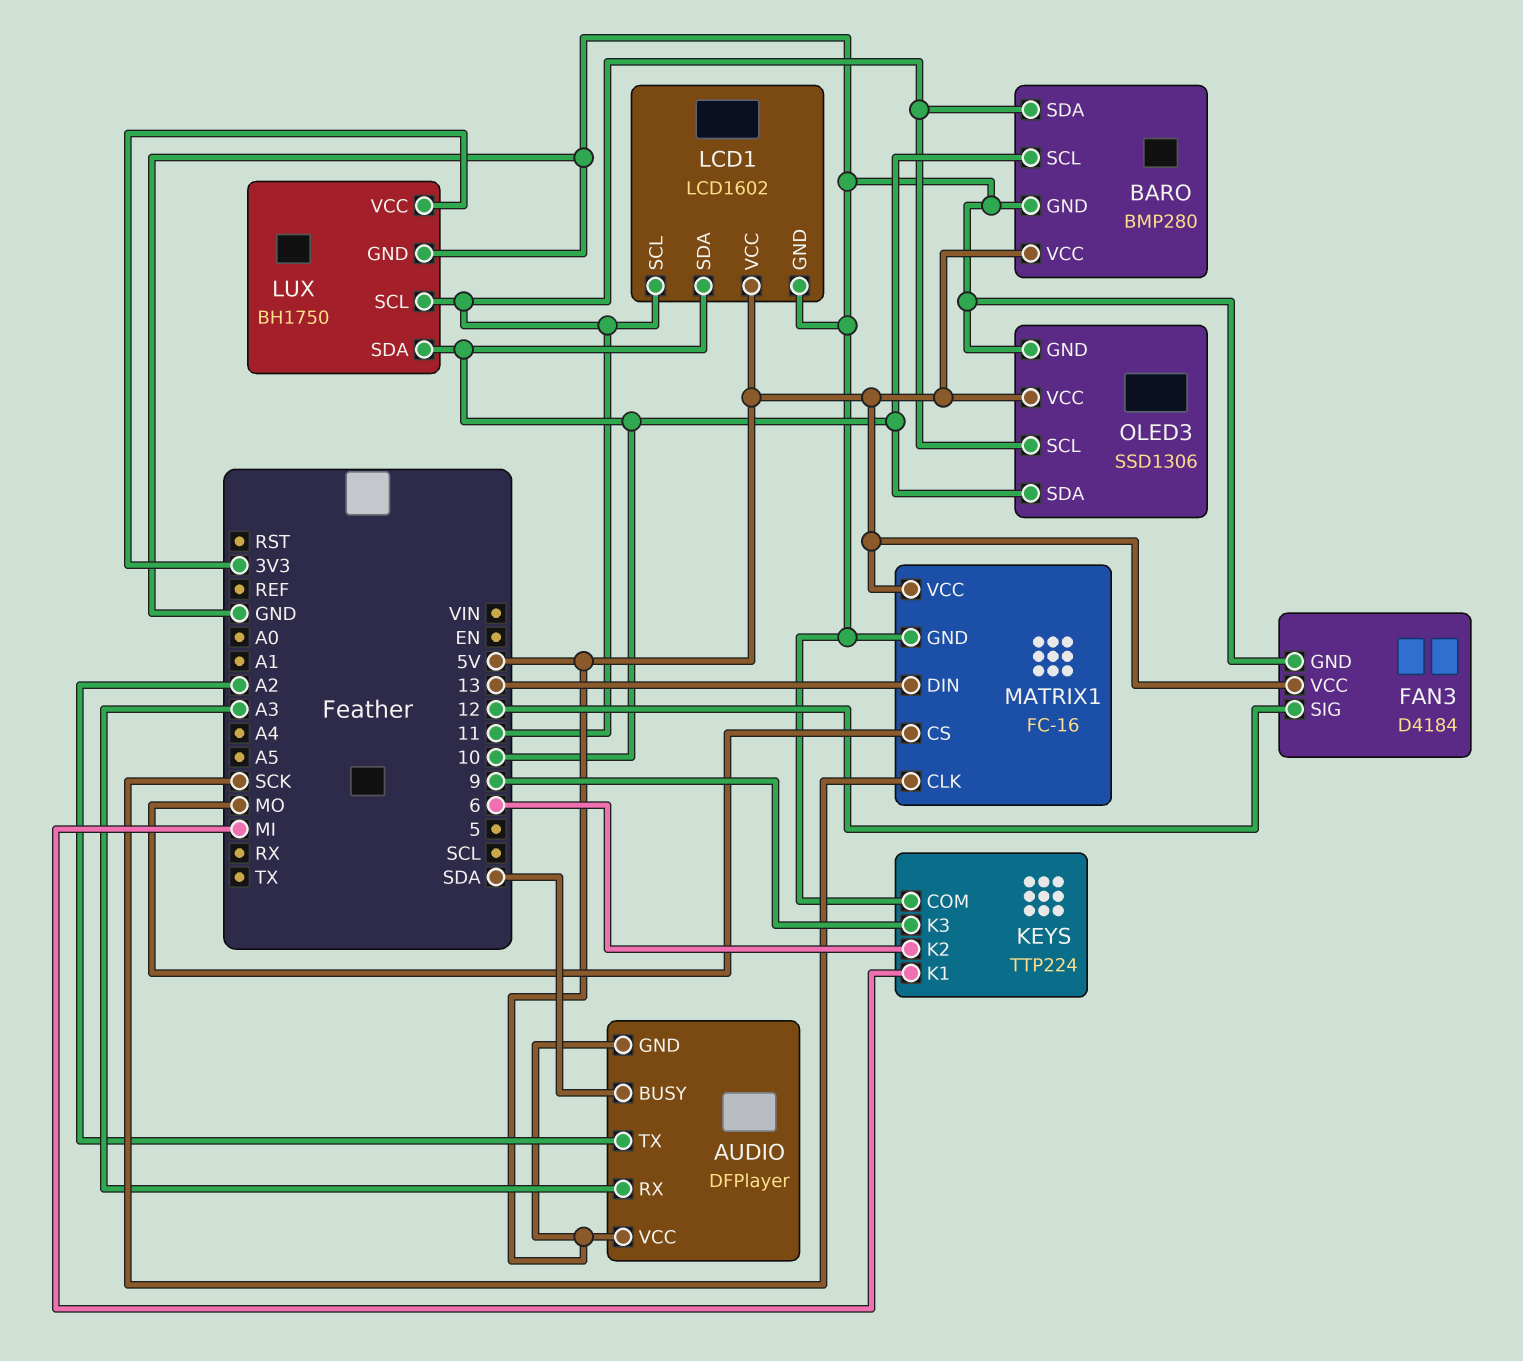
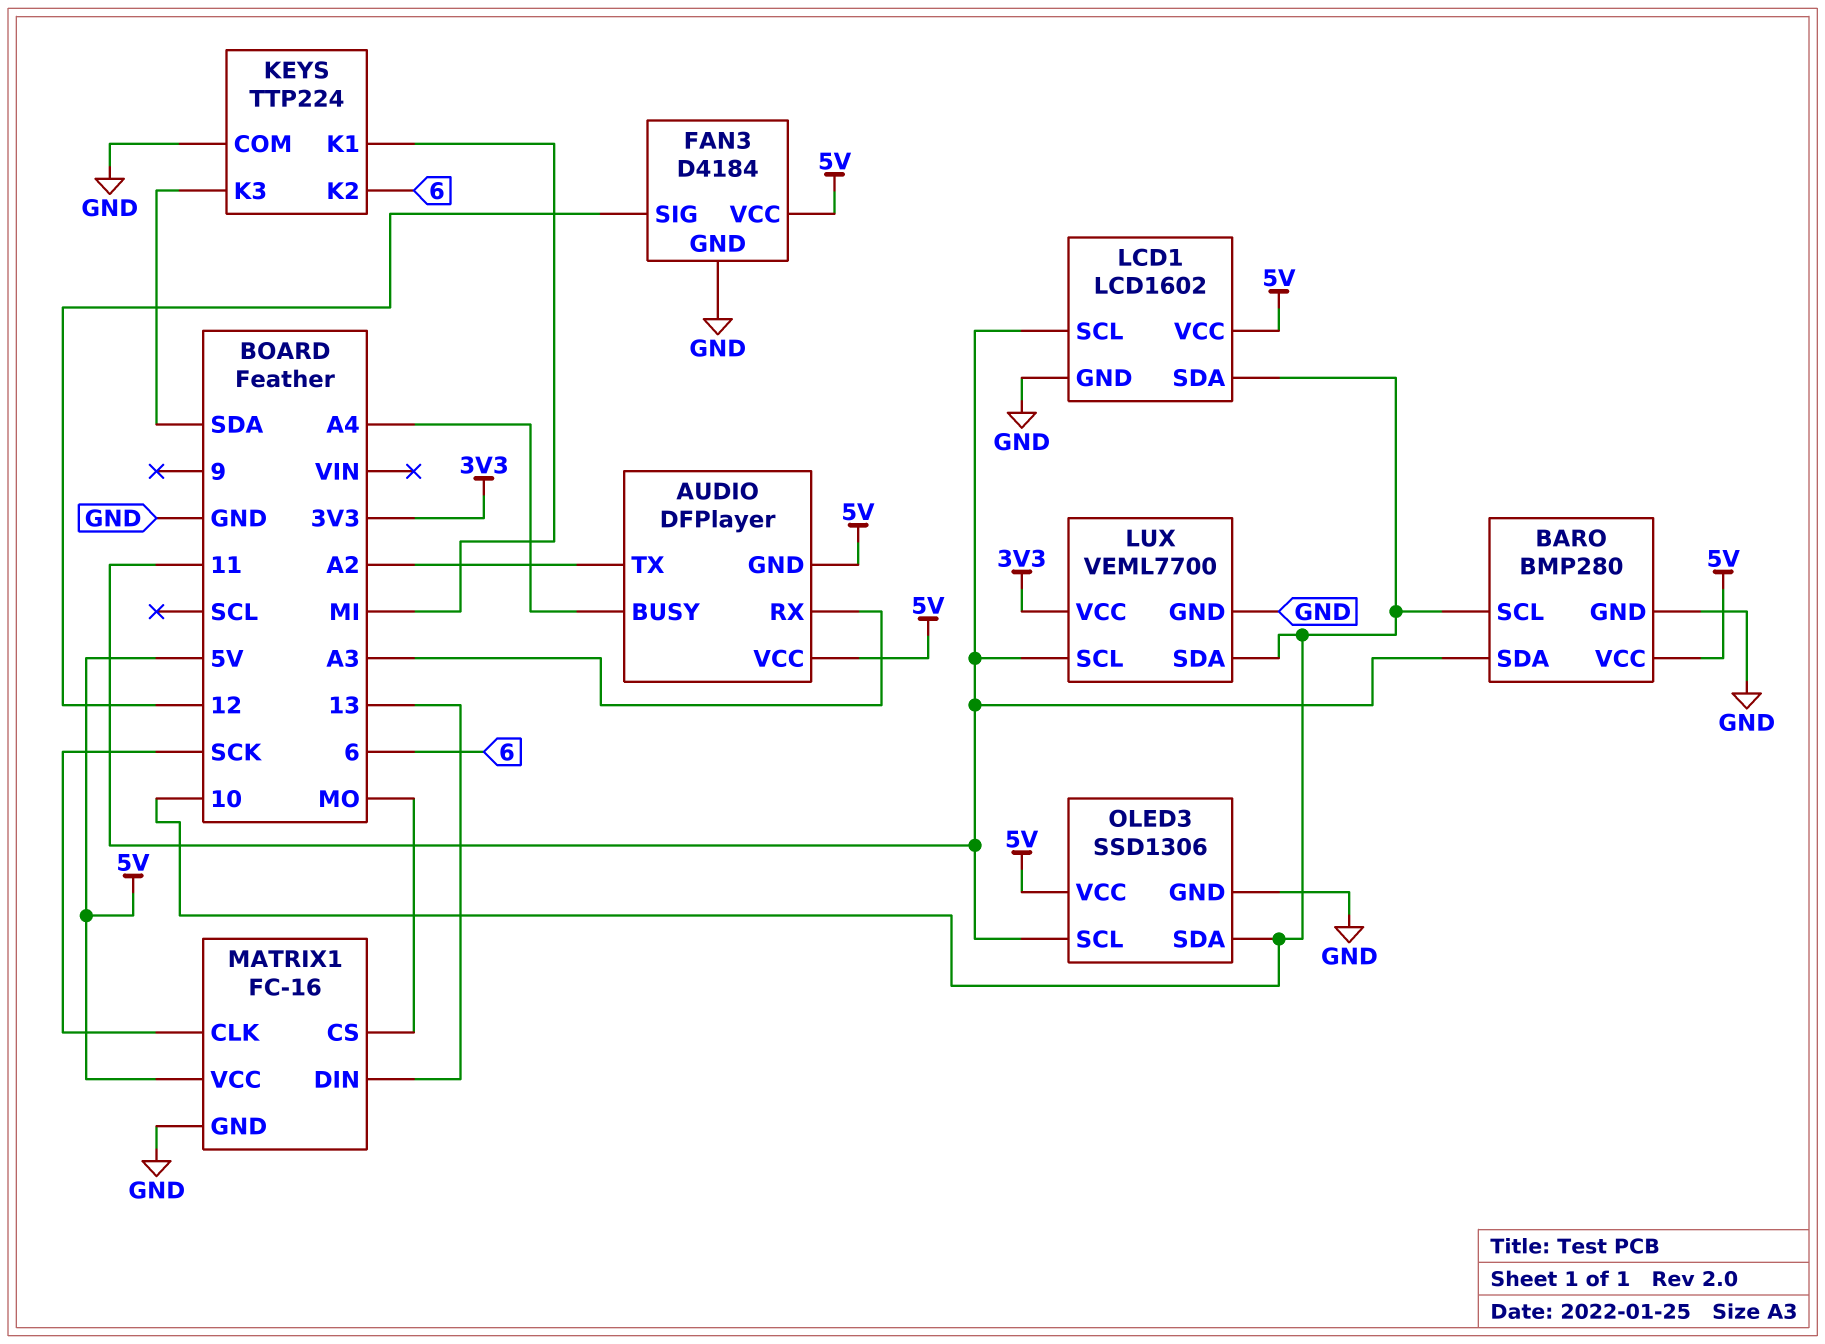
AUDIO pin BUSY: SDA -> A4
KEYS pin K3: 9 -> SDA
LUX: BH1750 -> VEML7700

